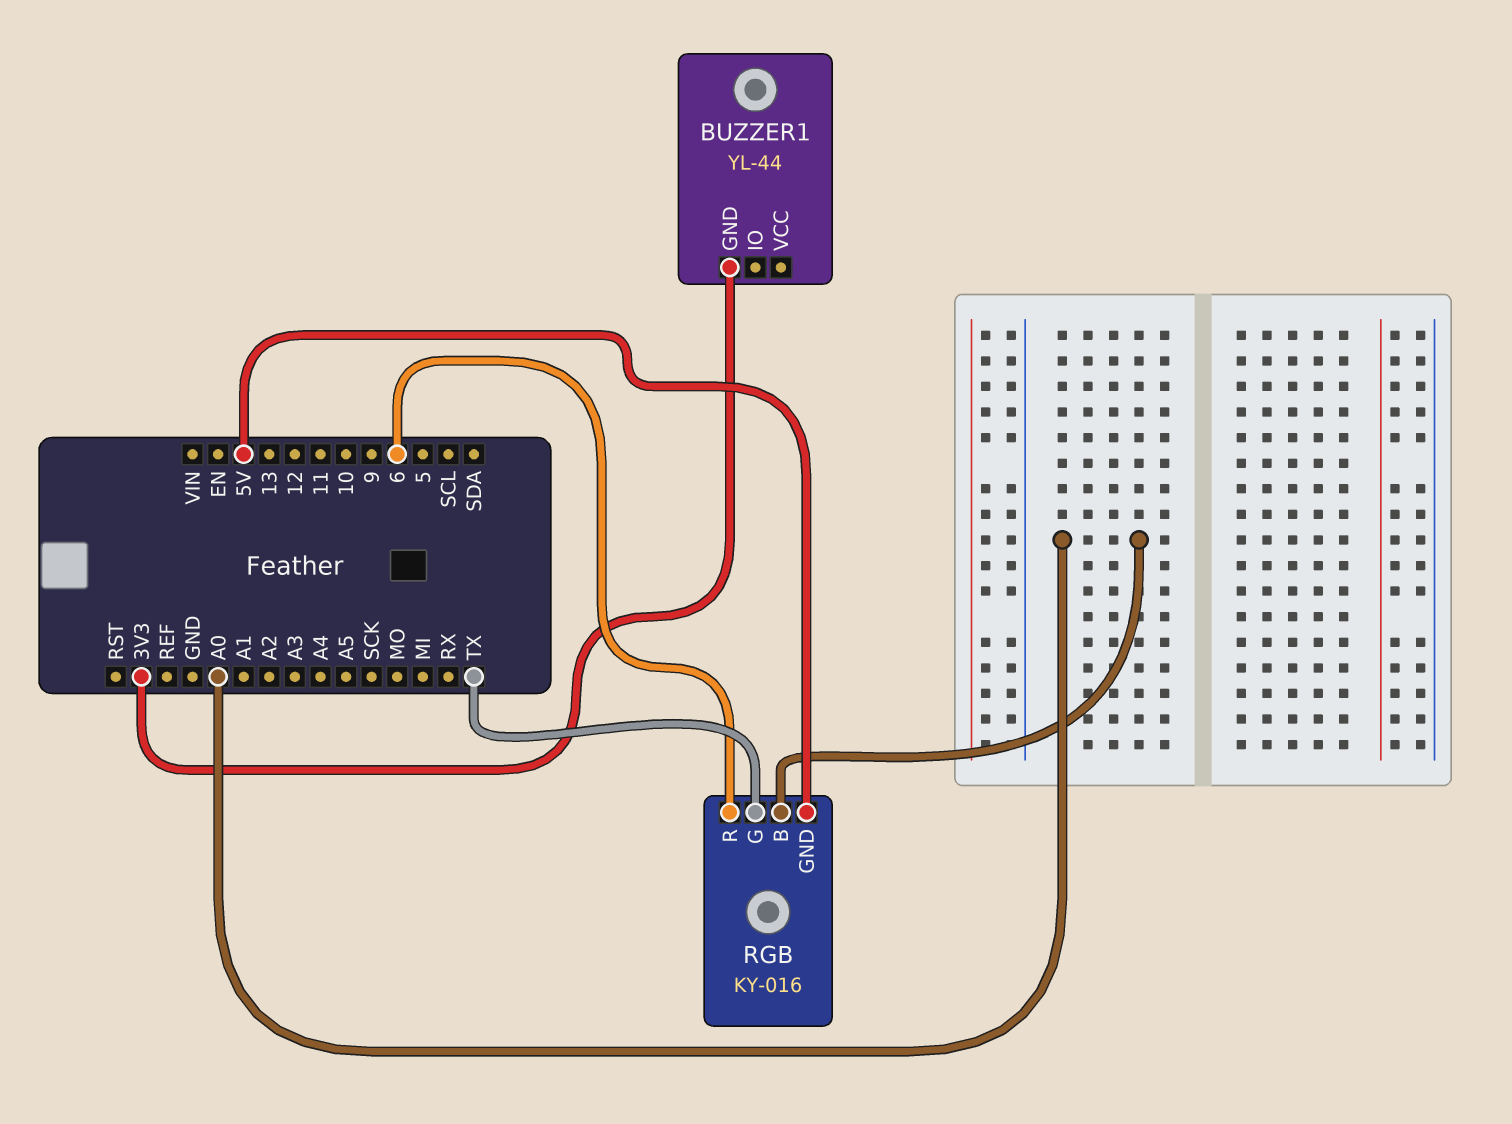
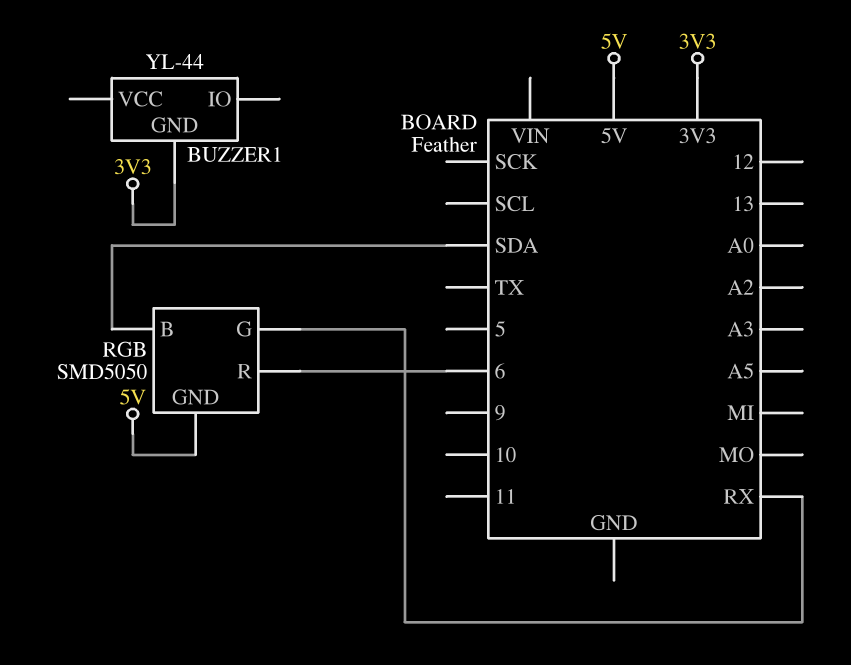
RGB: KY-016 -> SMD5050
RGB pin B: A0 -> SDA
RGB pin G: TX -> RX

